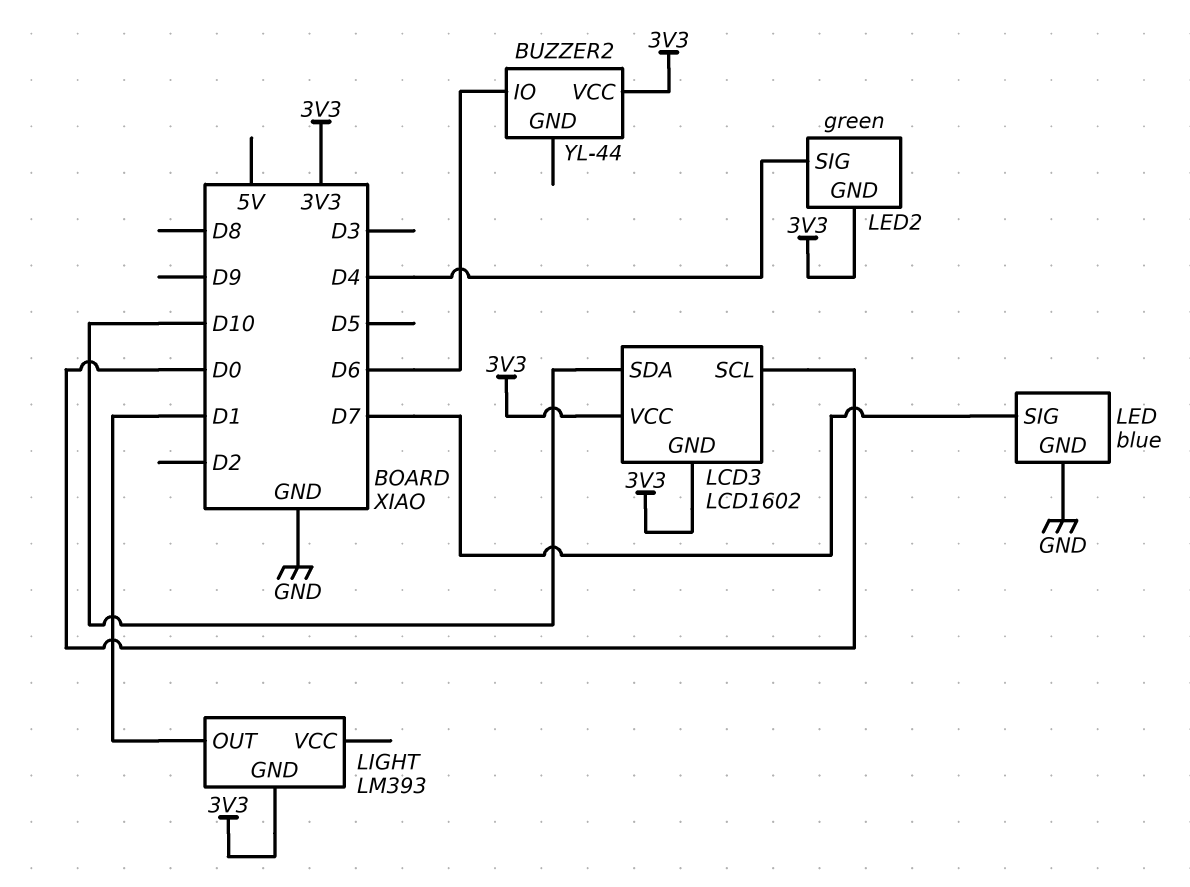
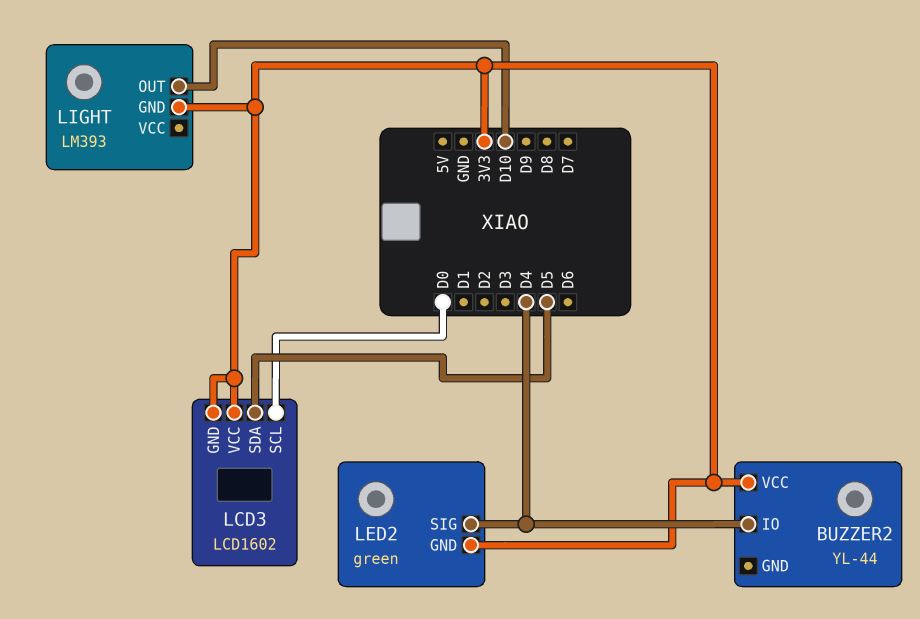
BUZZER2 pin IO: D6 -> D4
LCD3 pin SDA: D10 -> D5
LED: blue -> none
LED pin GND: GND -> none
LED pin SIG: D7 -> none
LIGHT pin OUT: D1 -> D10

